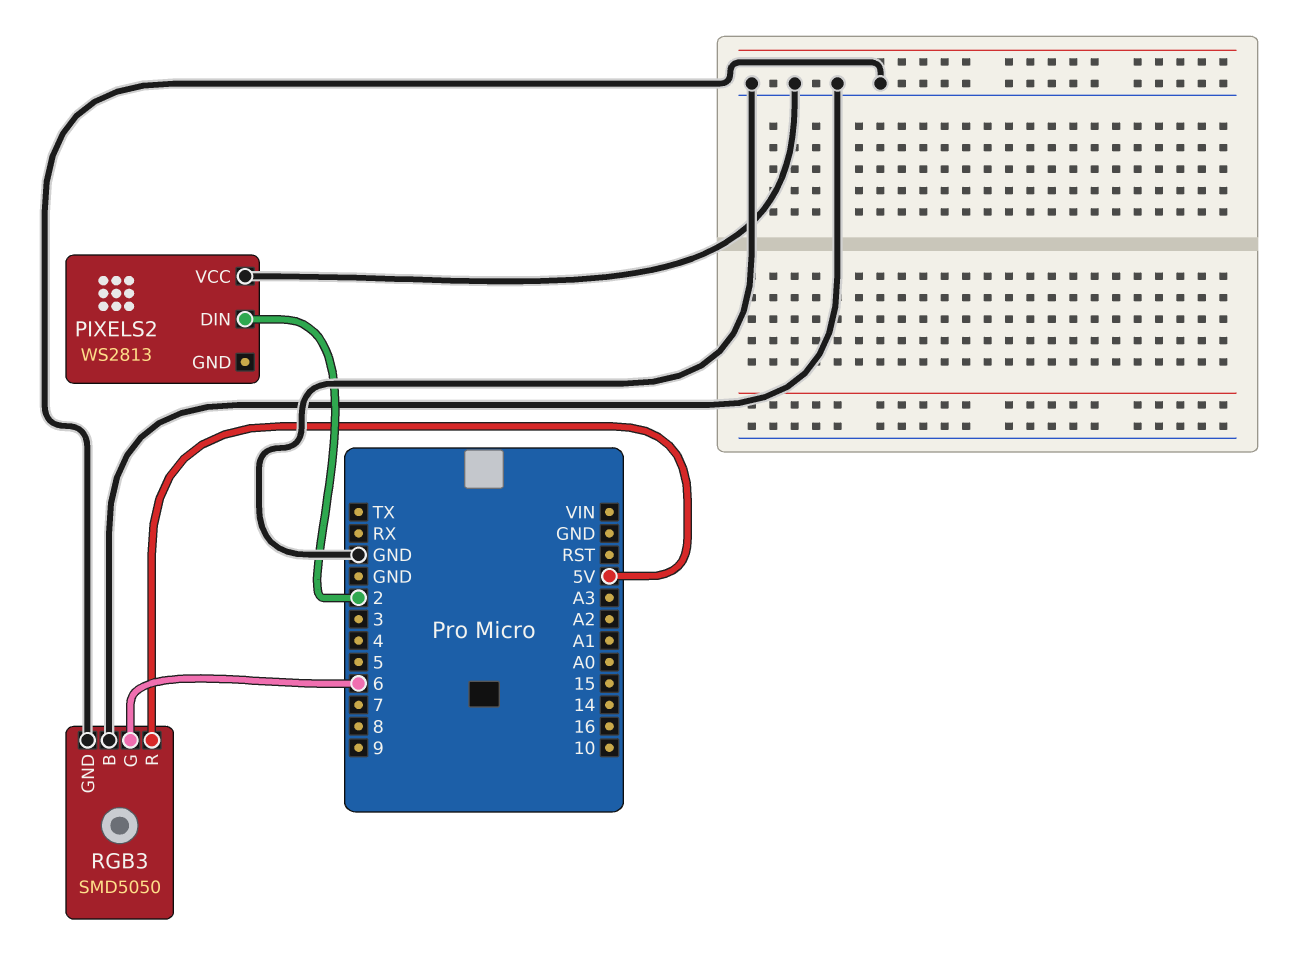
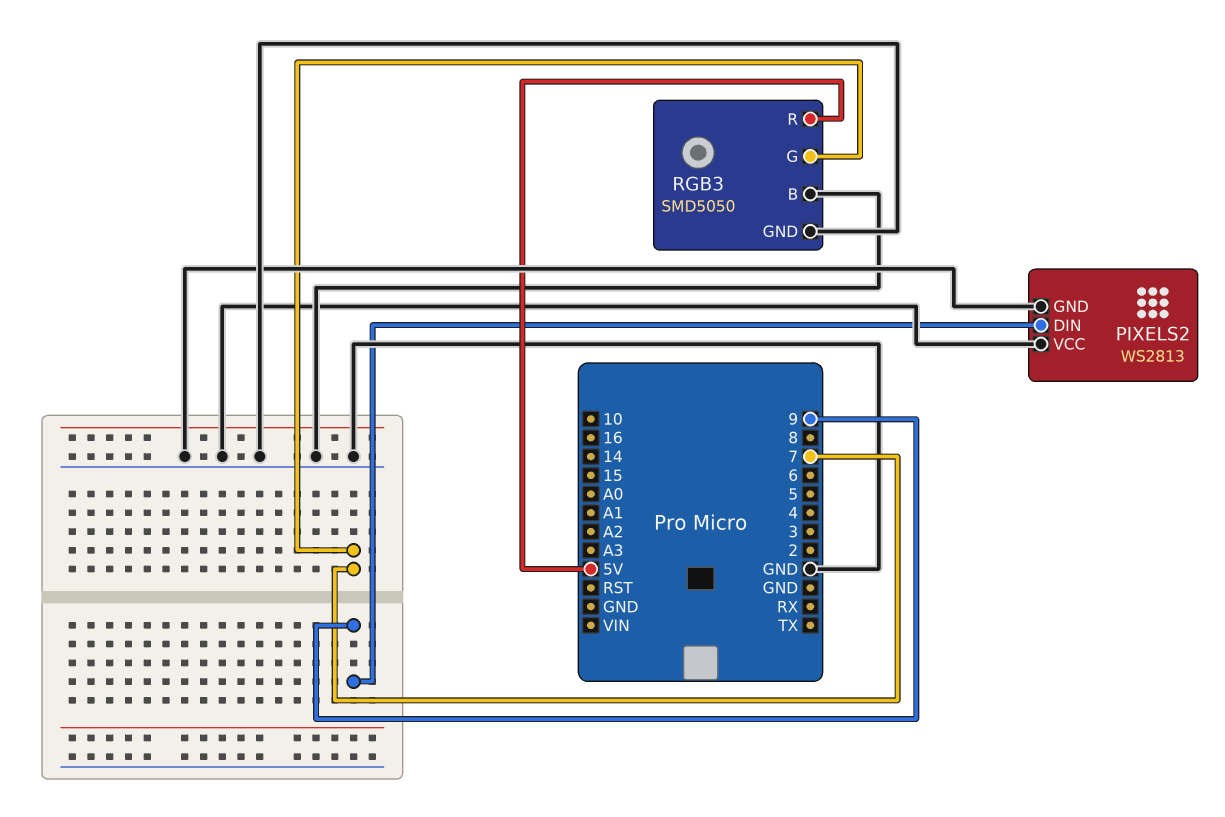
PIXELS2 pin DIN: 2 -> 9
PIXELS2 pin GND: none -> GND
RGB3 pin G: 6 -> 7

